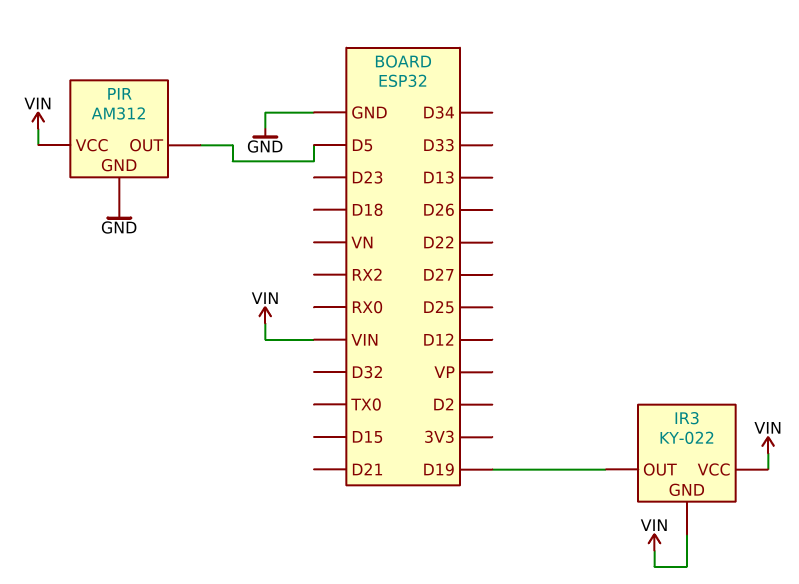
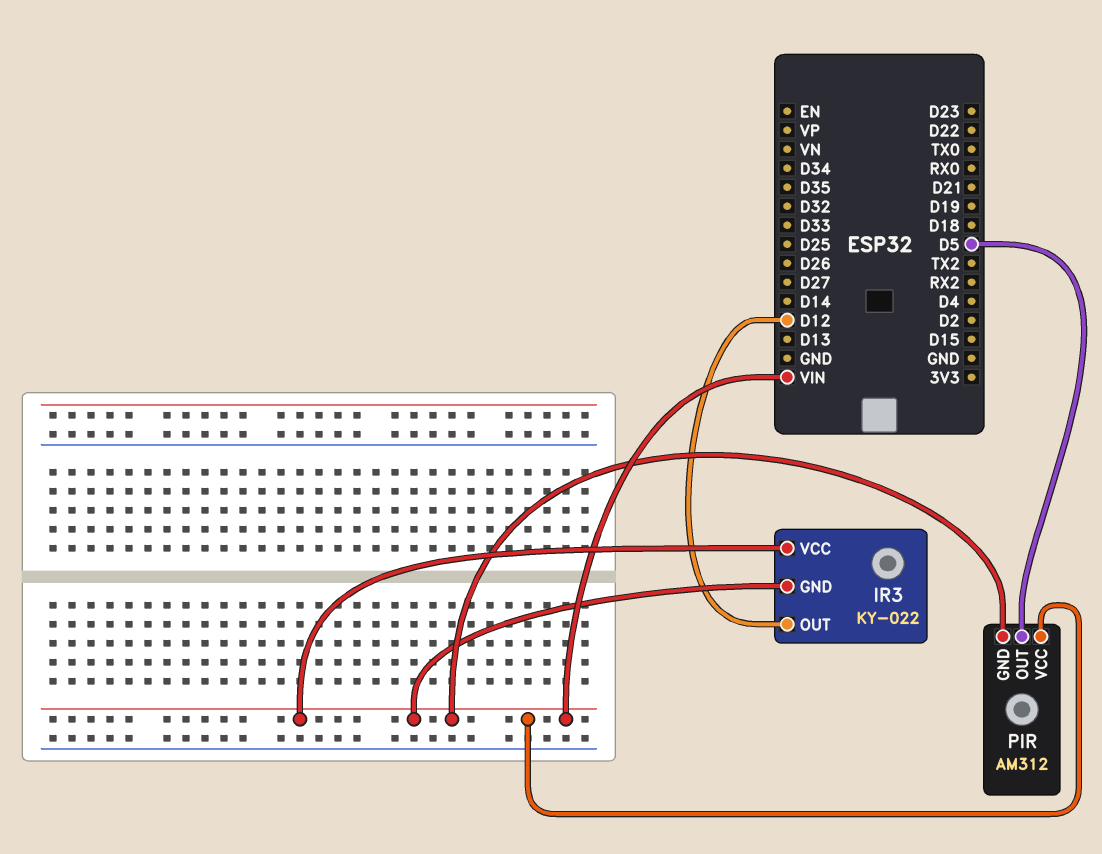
IR3 pin OUT: D19 -> D12
PIR pin GND: GND -> VIN

